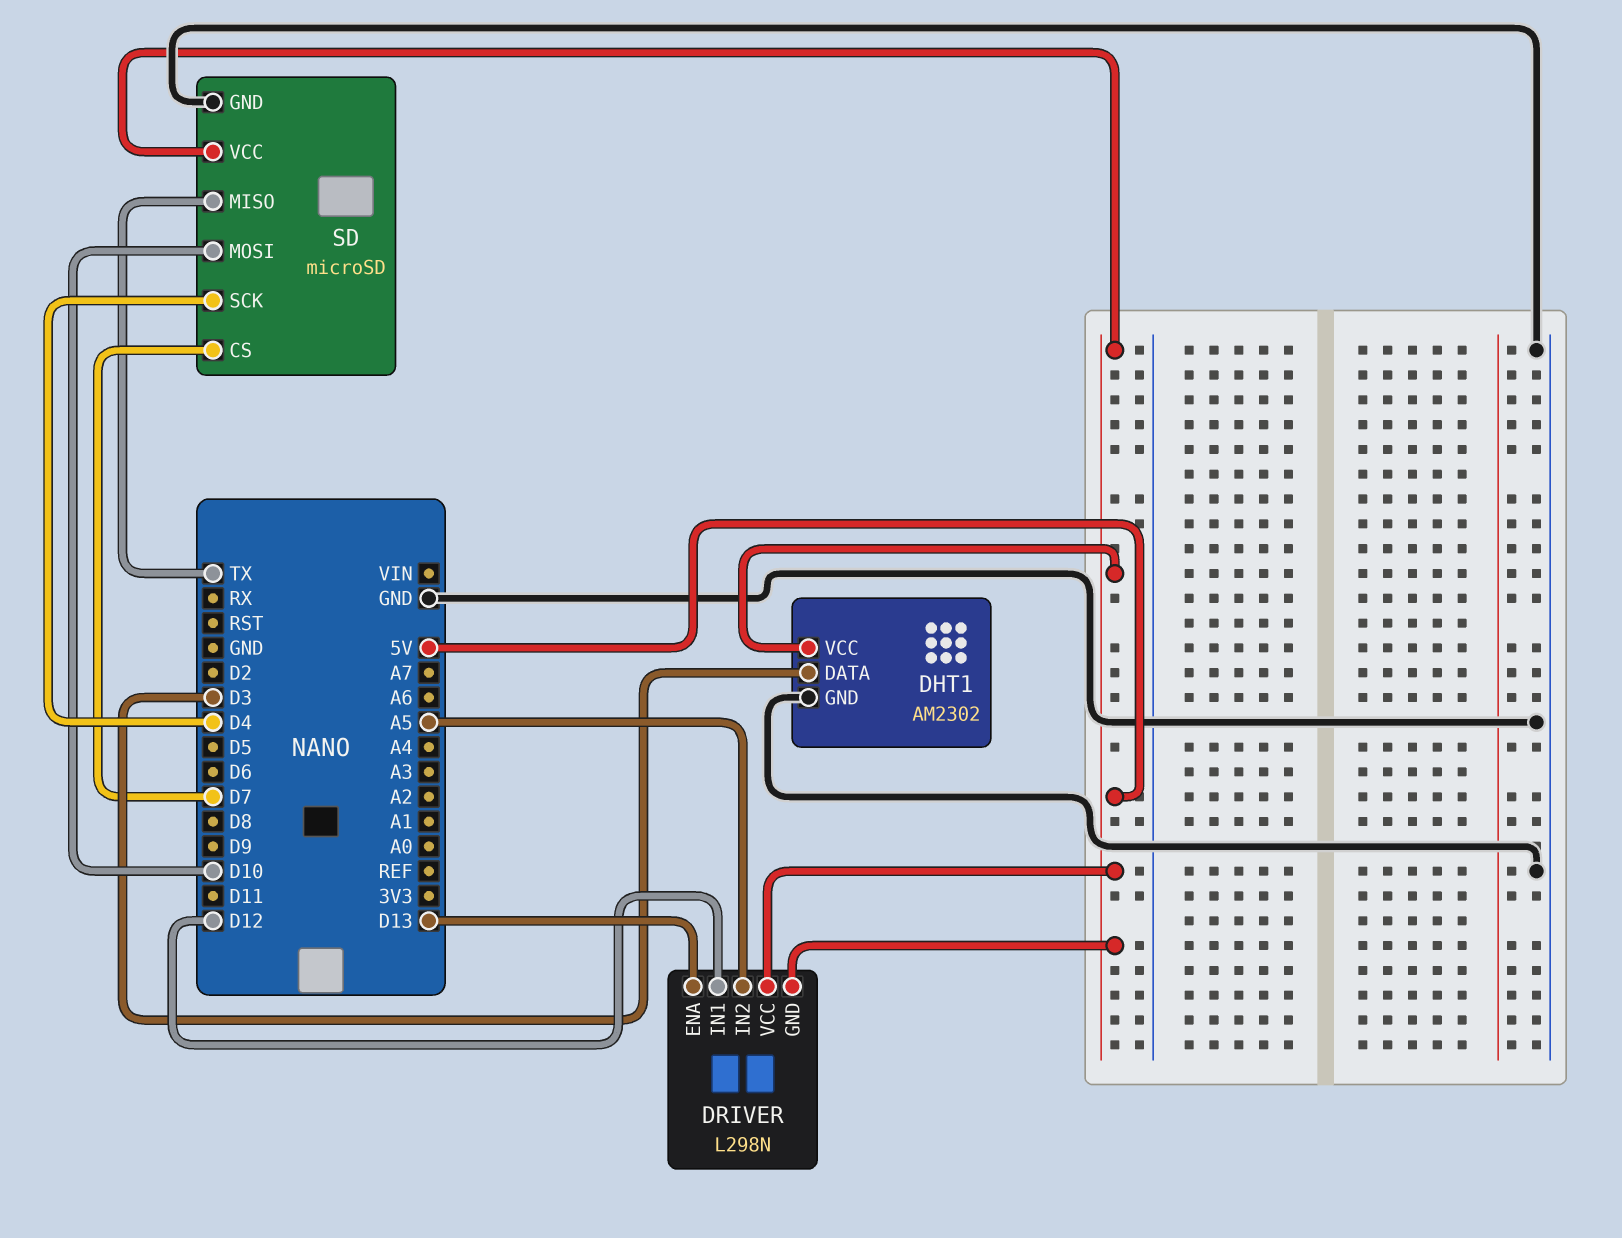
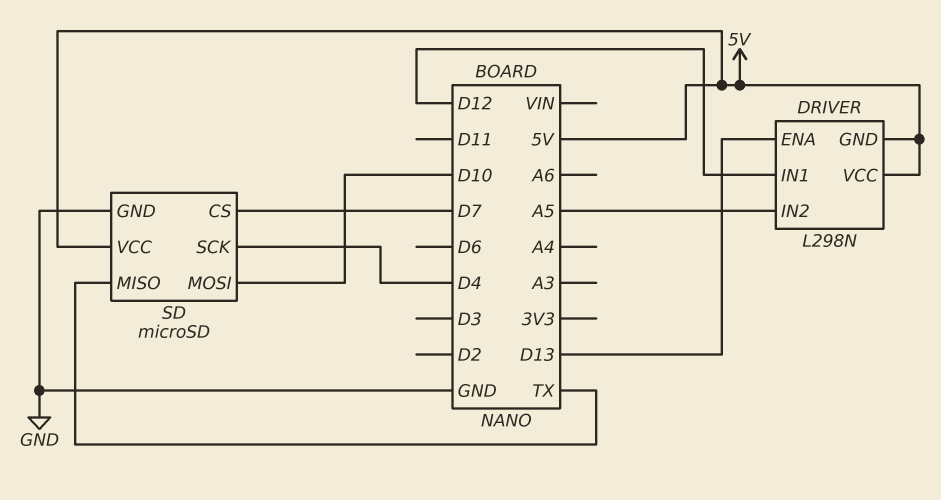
DHT1: AM2302 -> none
DHT1 pin DATA: D3 -> none
DHT1 pin GND: GND -> none
DHT1 pin VCC: 5V -> none

